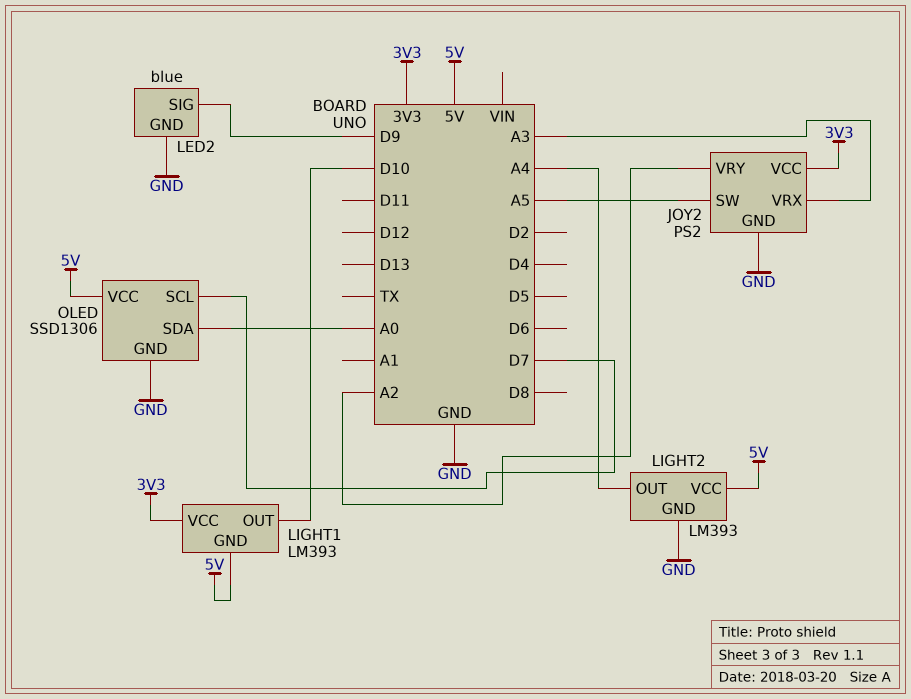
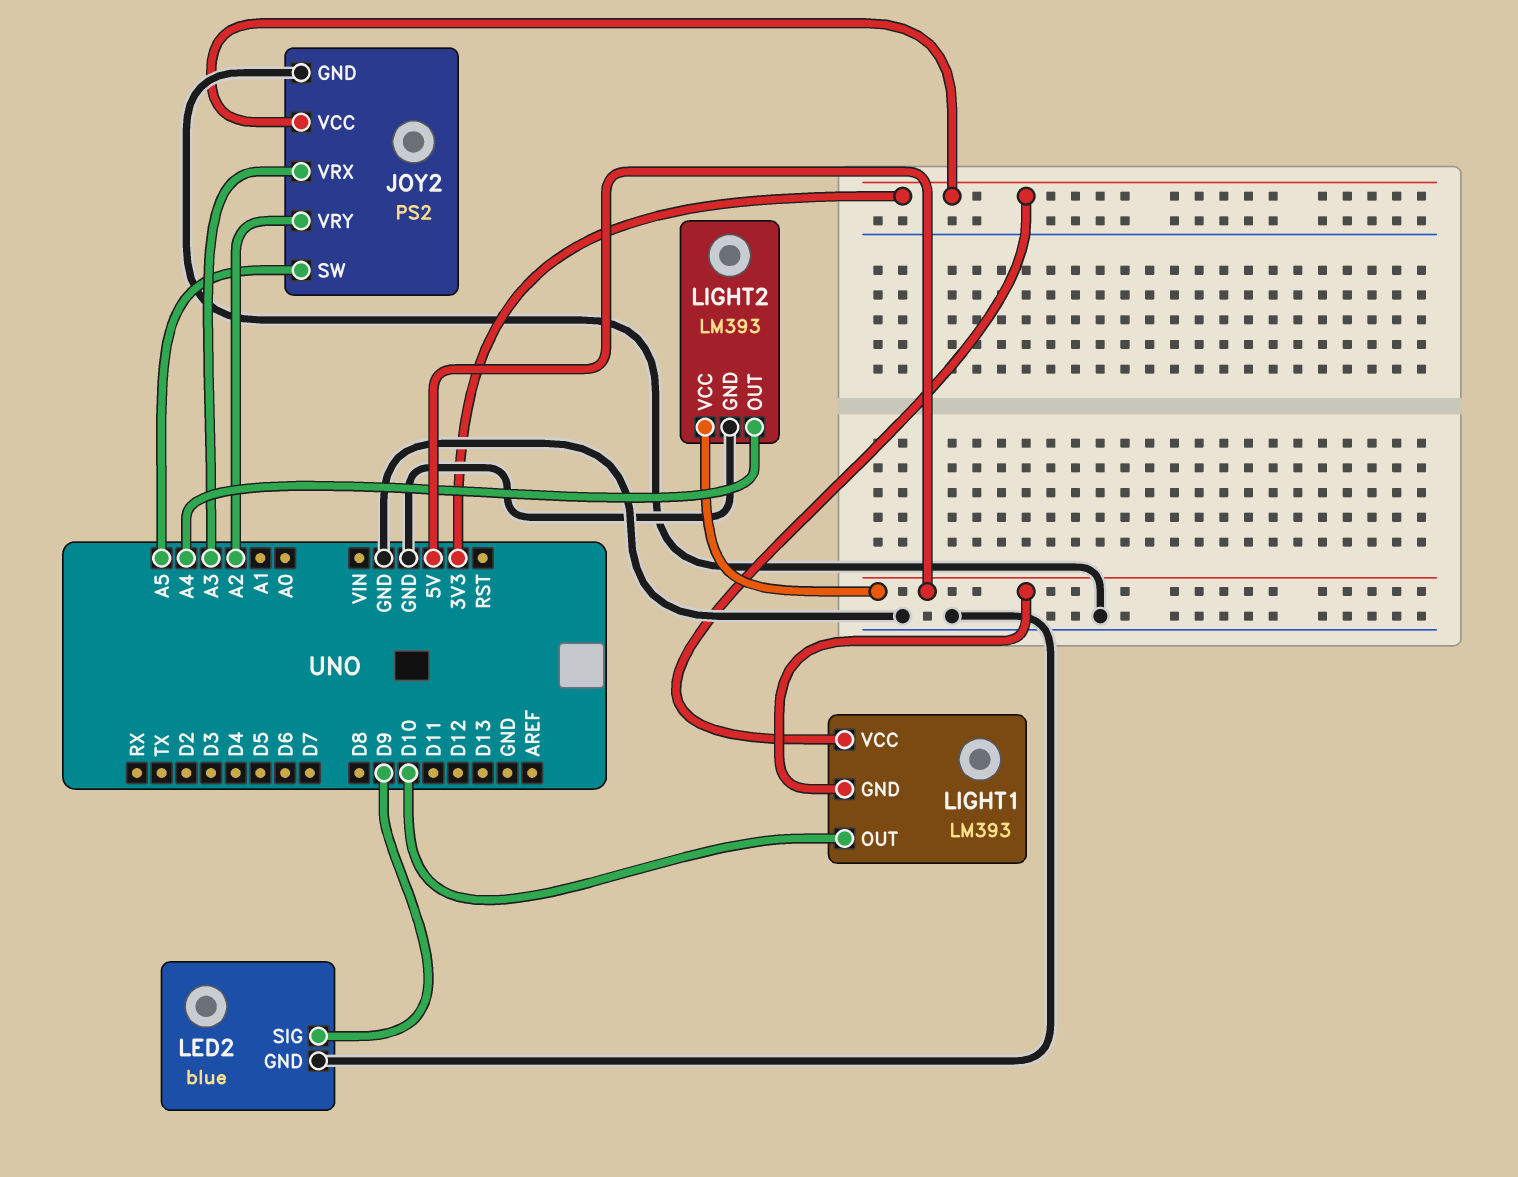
OLED: SSD1306 -> none
OLED pin GND: GND -> none
OLED pin SCL: D7 -> none
OLED pin SDA: A0 -> none
OLED pin VCC: 5V -> none

